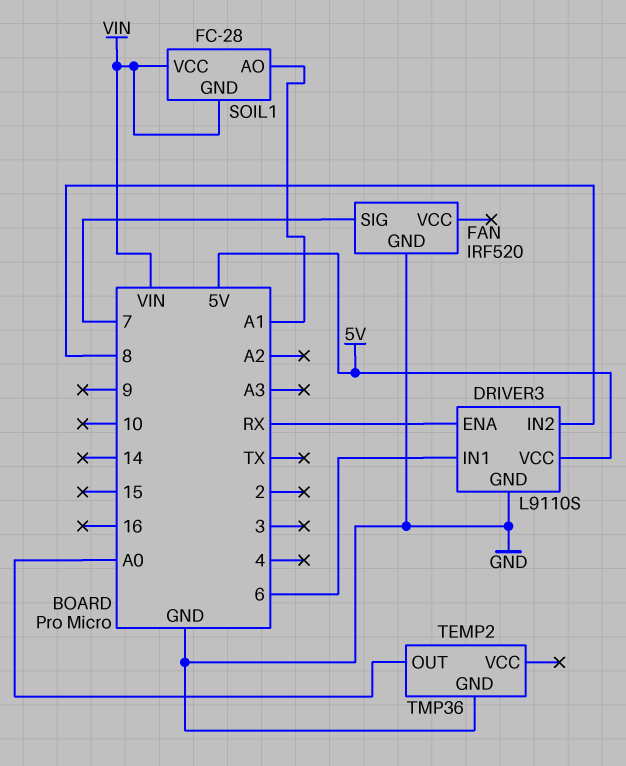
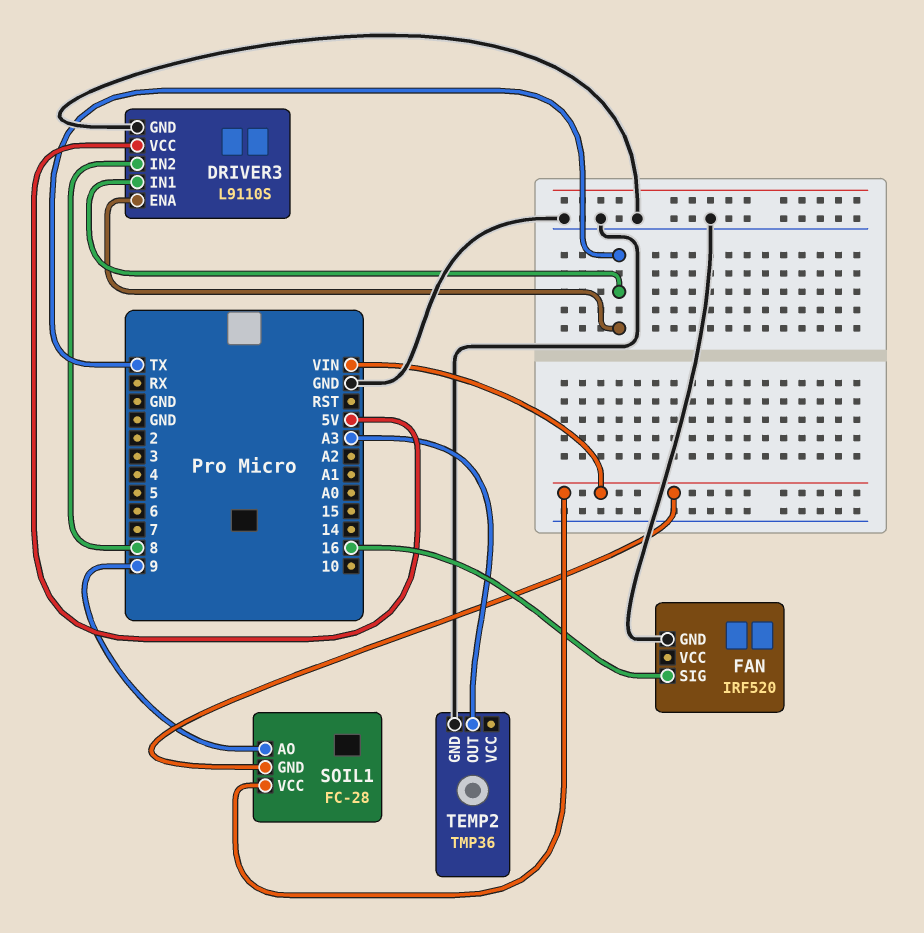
DRIVER3 pin ENA: RX -> TX
DRIVER3 pin IN1: 6 -> TX
FAN pin SIG: 7 -> 16
SOIL1 pin AO: A1 -> 9
TEMP2 pin OUT: A0 -> A3

